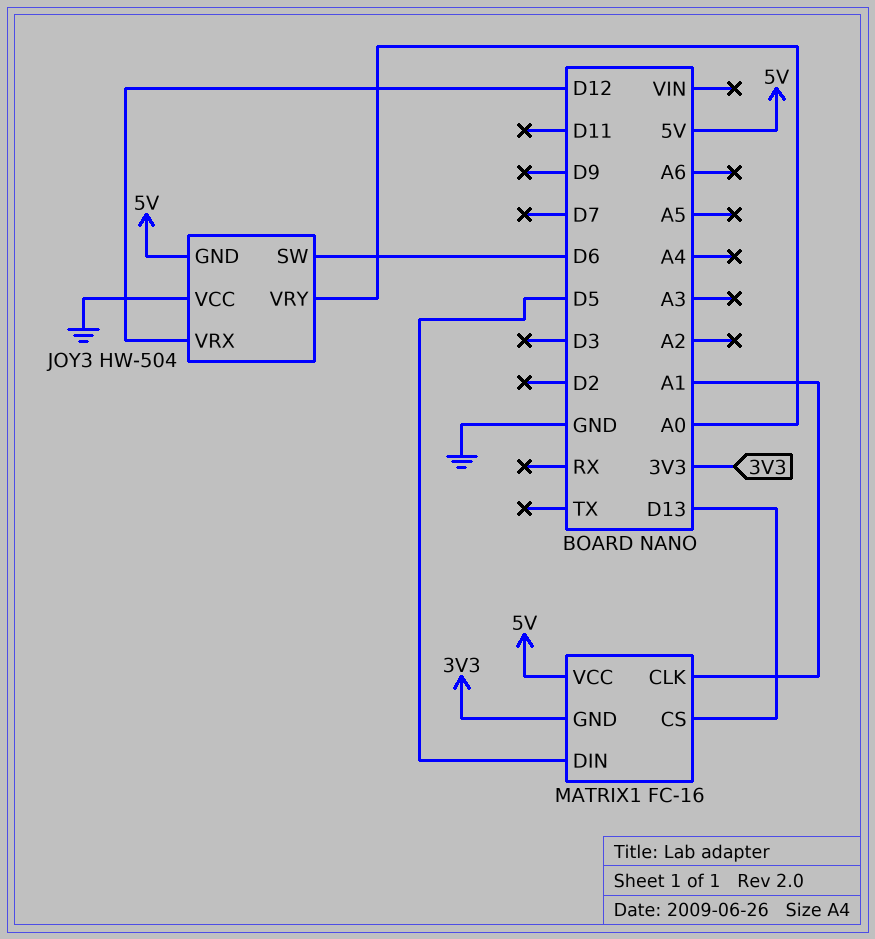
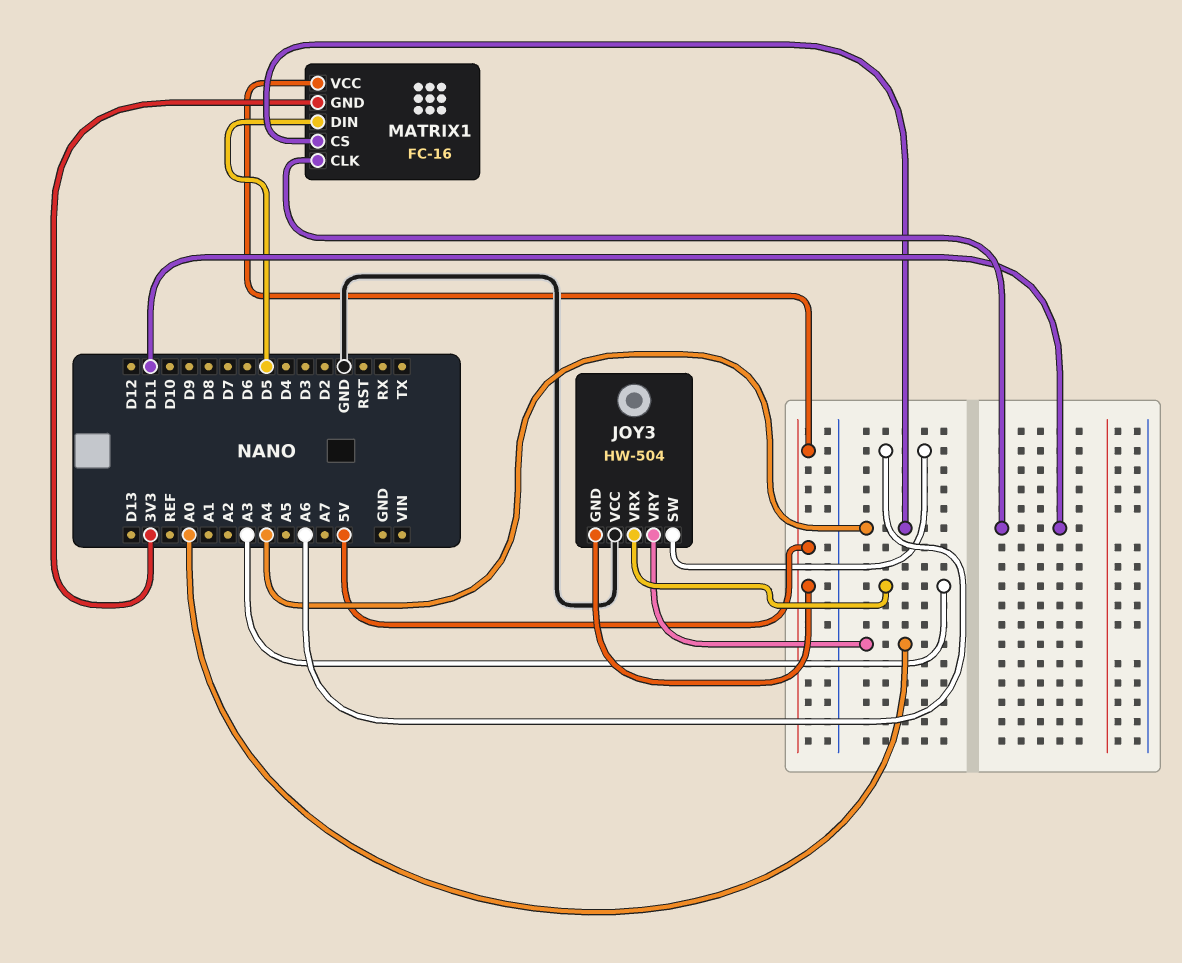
JOY3 pin SW: D6 -> A6
JOY3 pin VRX: D12 -> A3
MATRIX1 pin CLK: A1 -> D11
MATRIX1 pin CS: D13 -> A4

